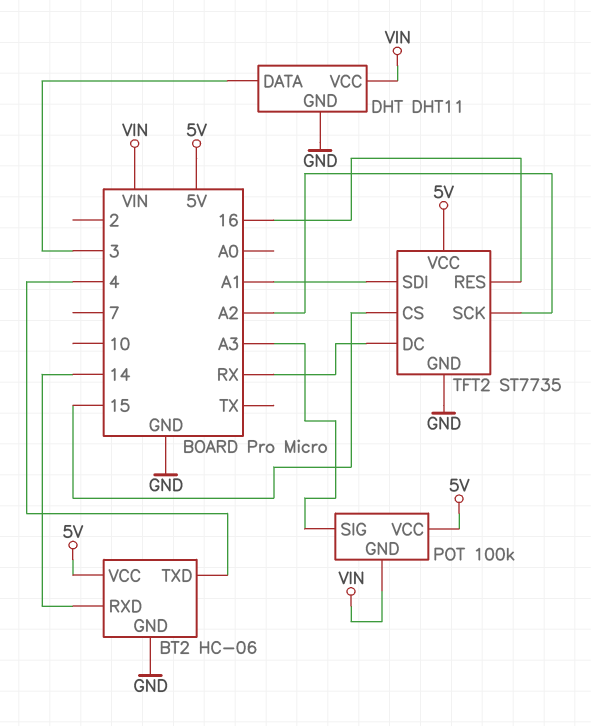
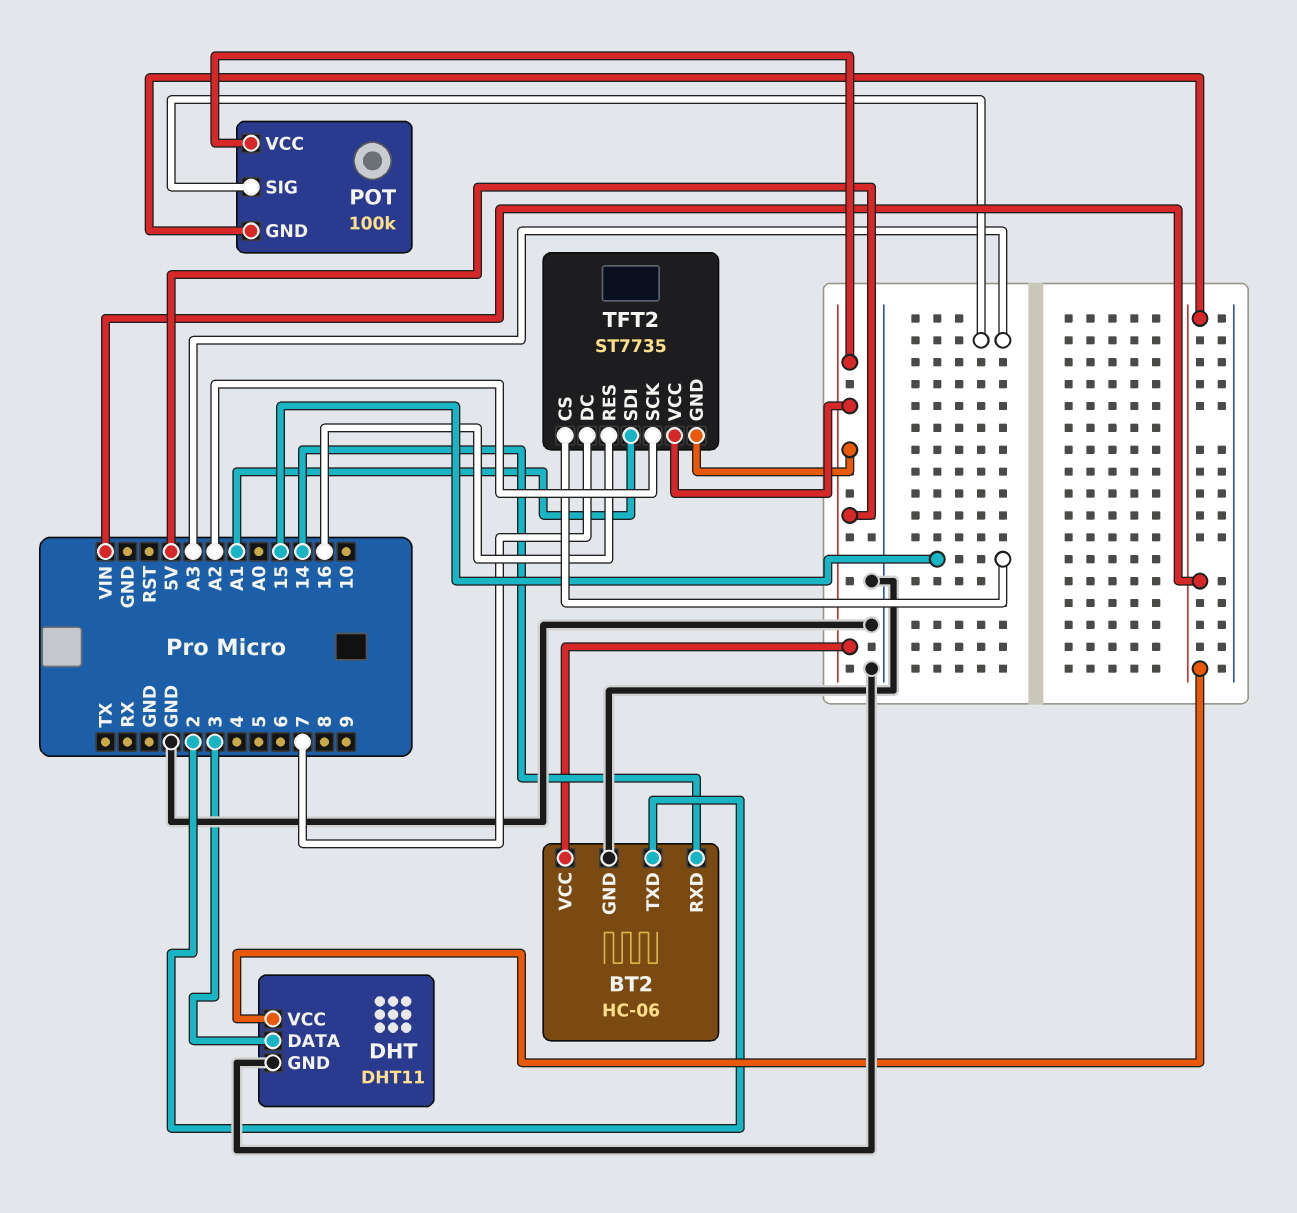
BT2 pin TXD: 4 -> 2
TFT2 pin DC: RX -> 7
TFT2 pin GND: GND -> 5V

